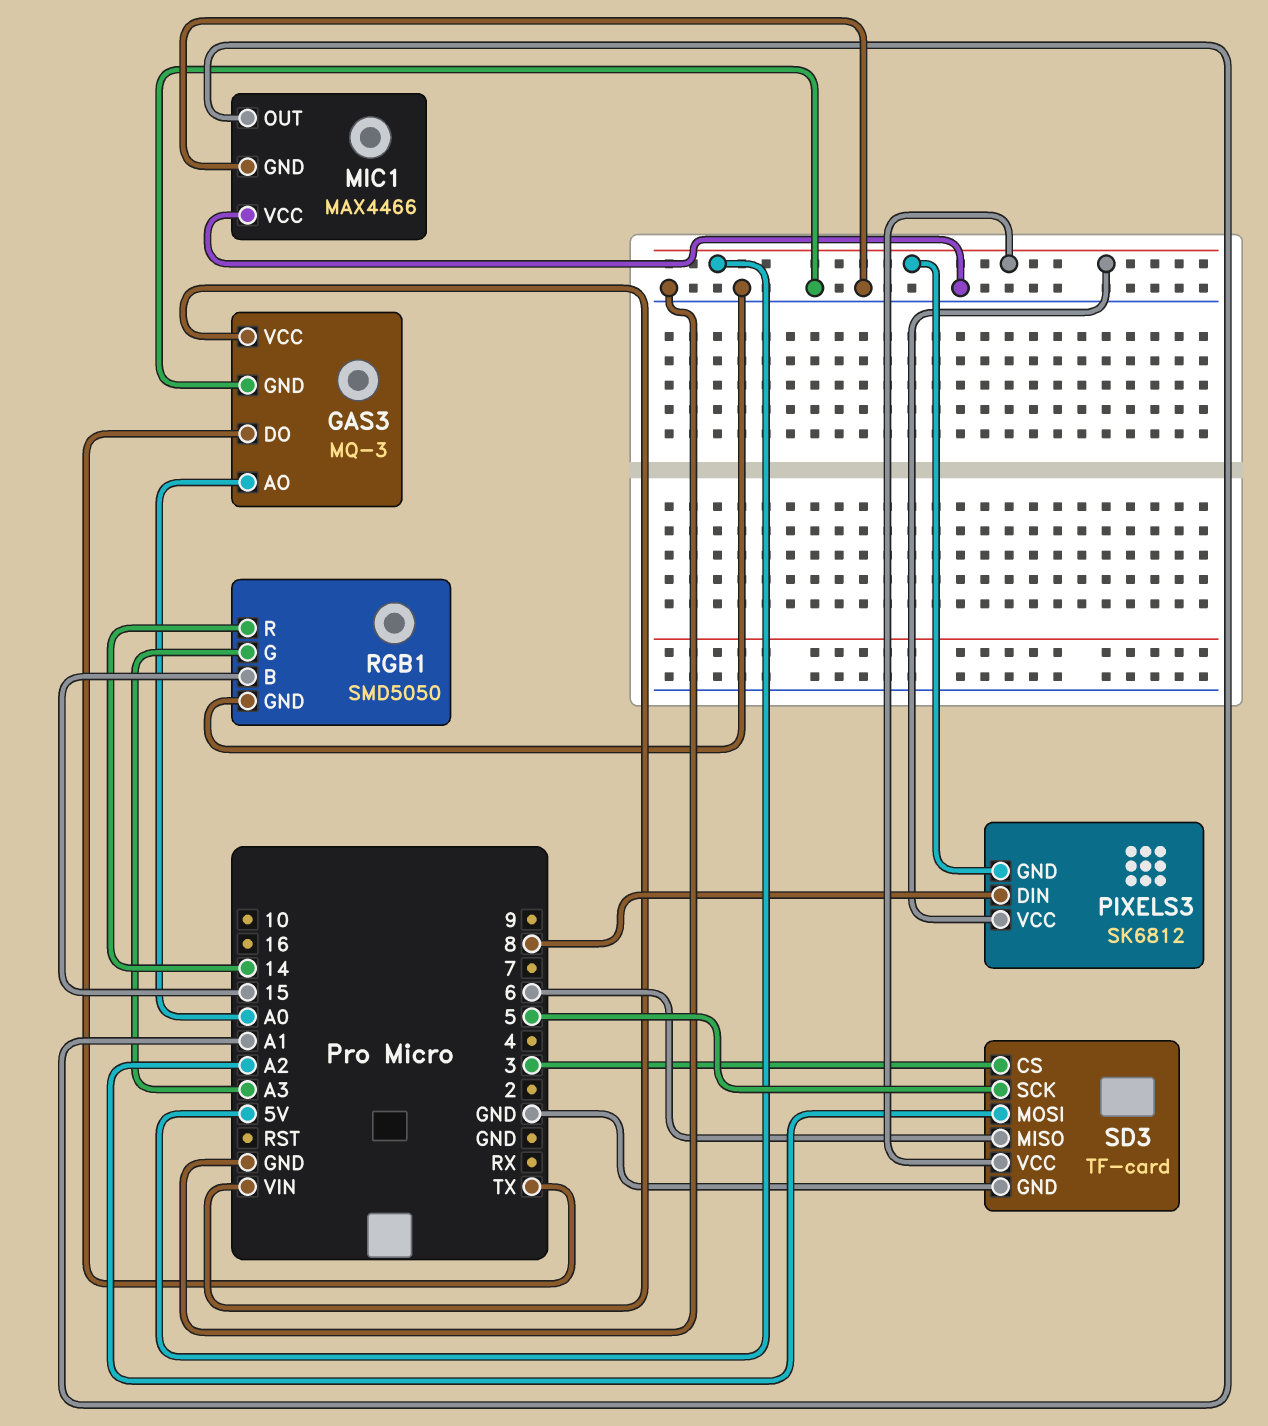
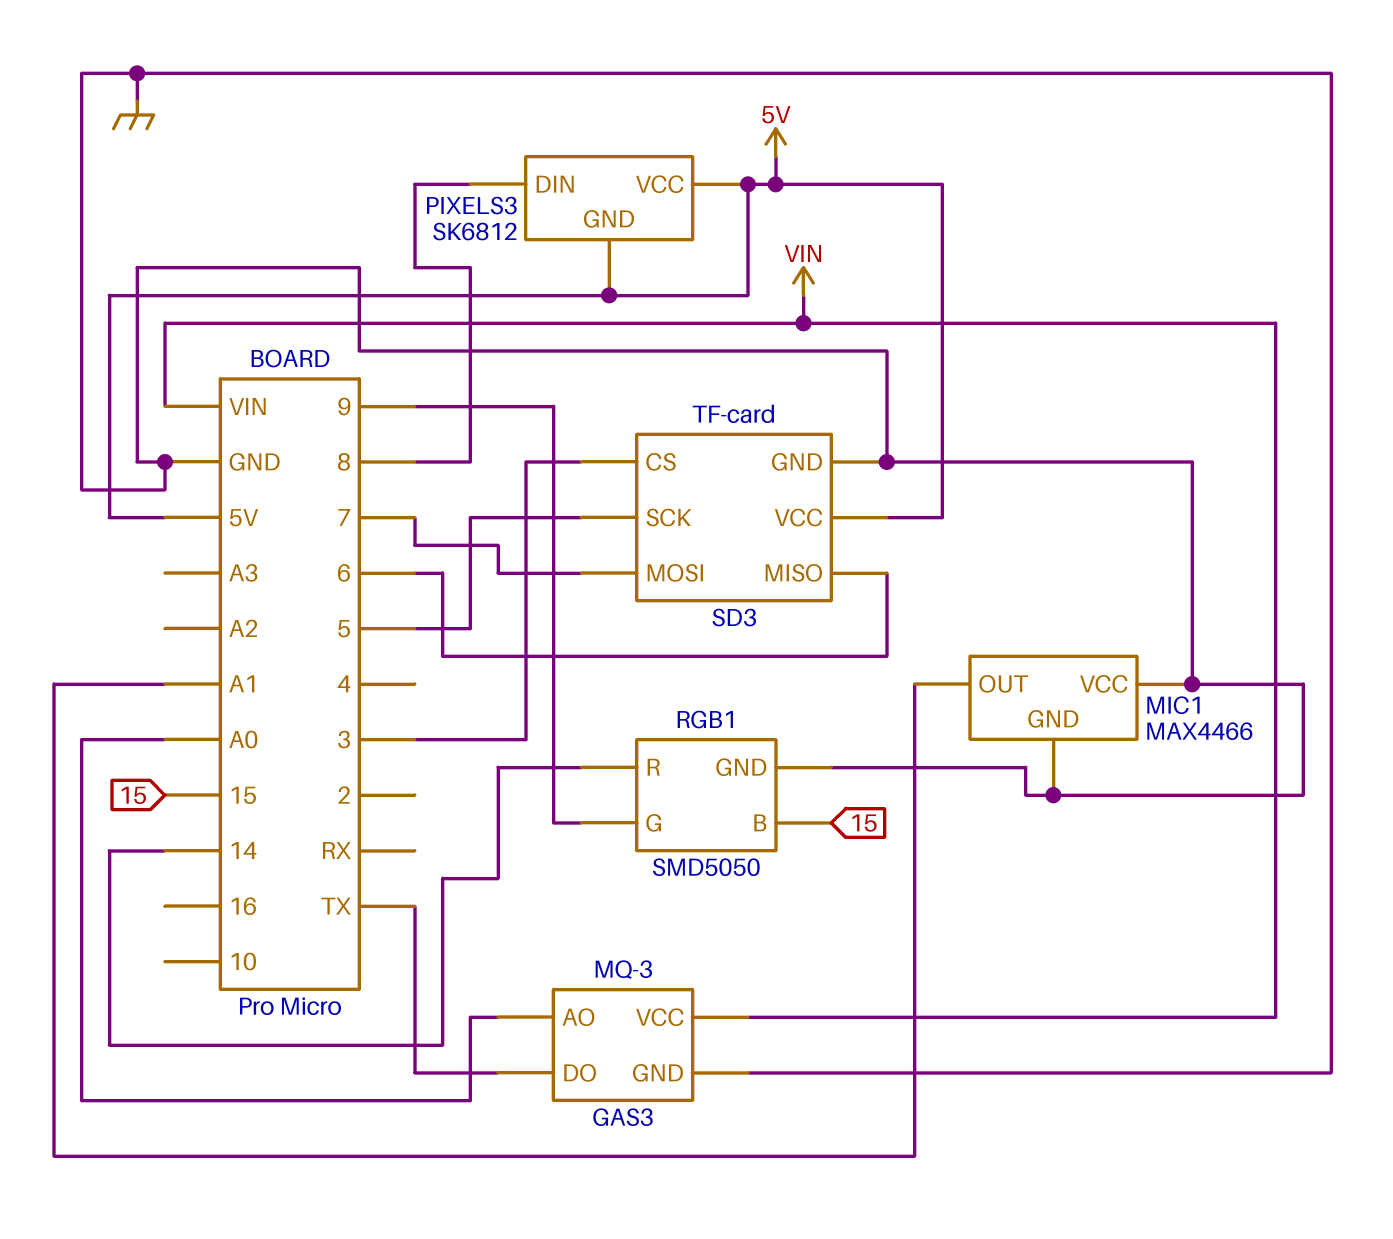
RGB1 pin G: A3 -> 9
SD3 pin MOSI: A2 -> 7

